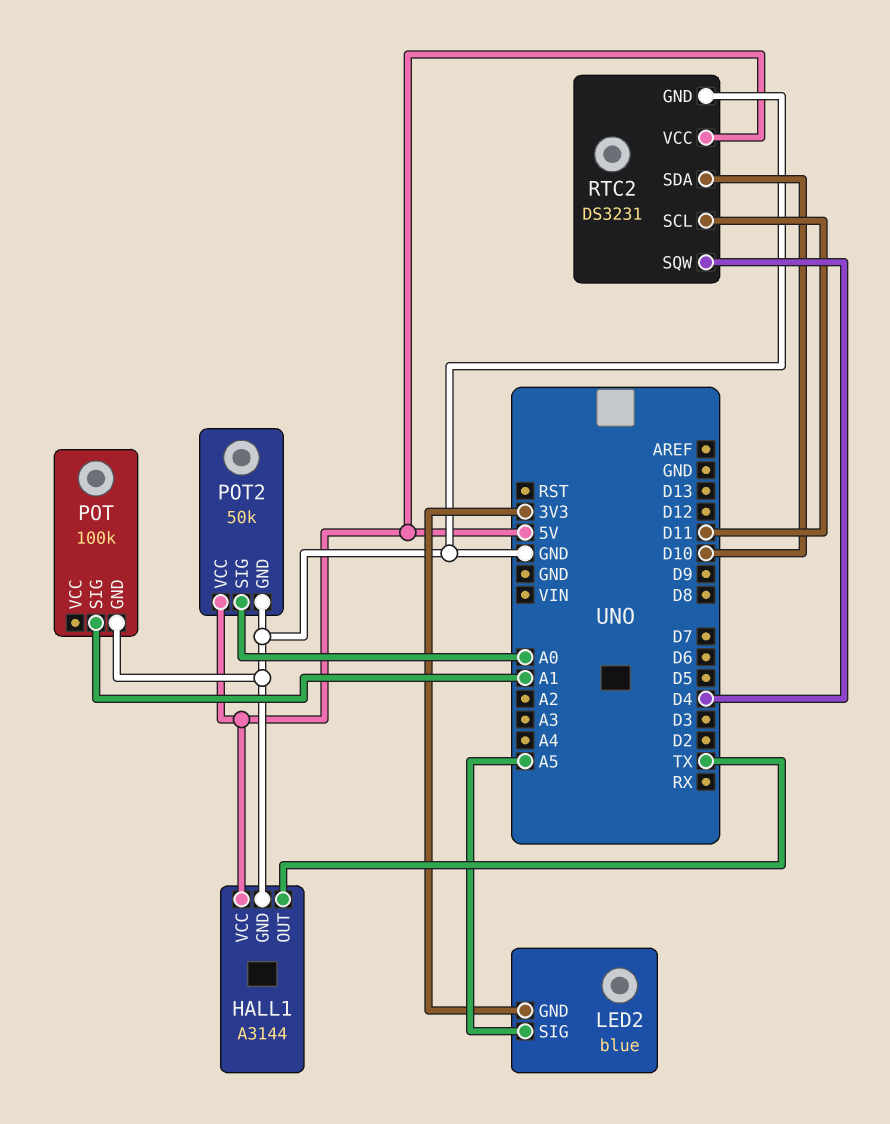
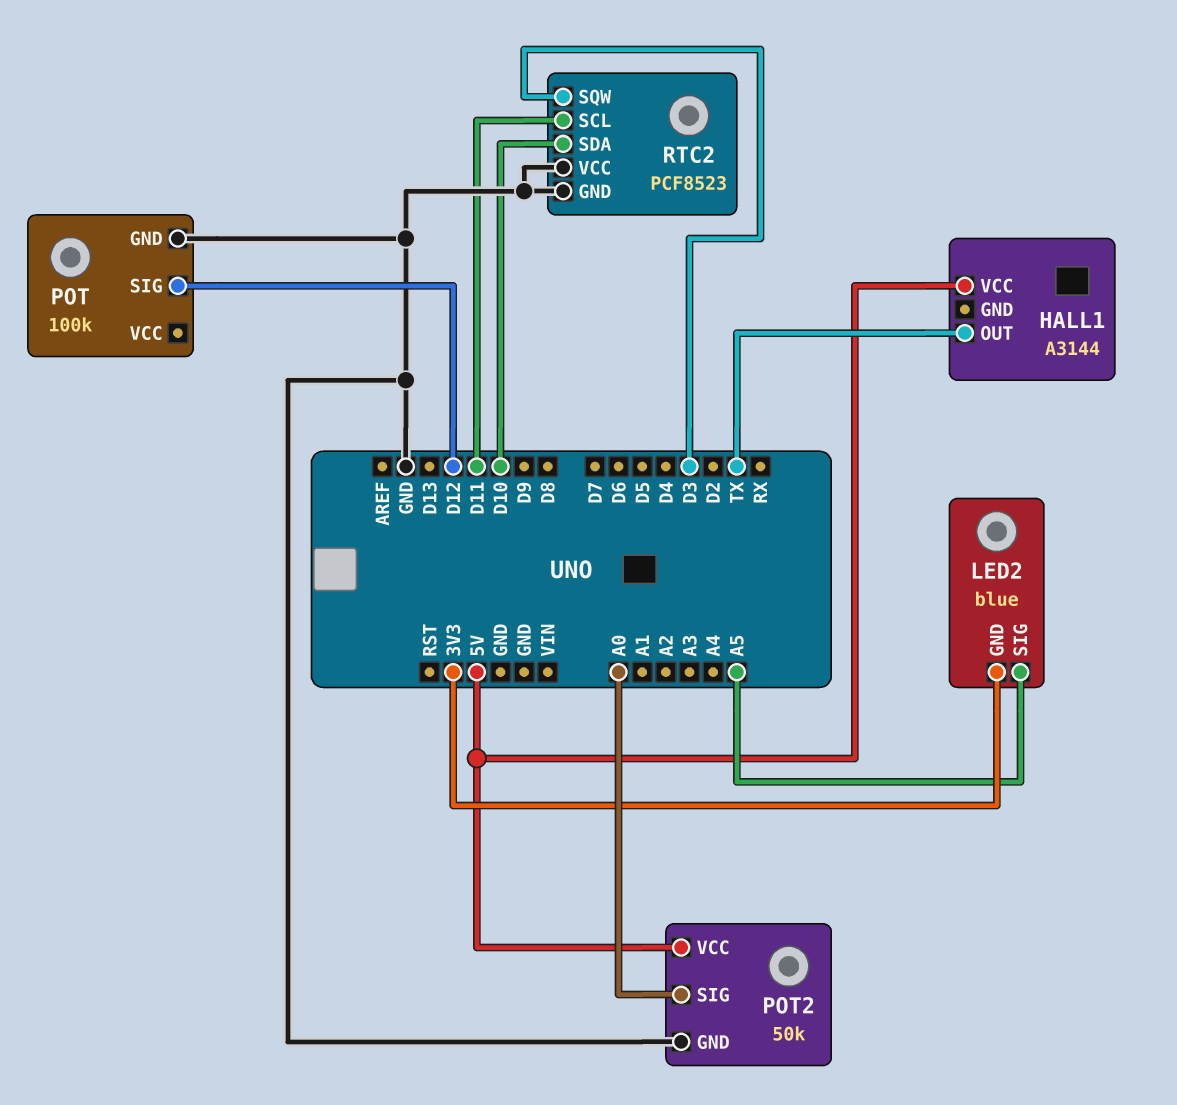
HALL1 pin GND: GND -> none
POT pin SIG: A1 -> D12
RTC2: DS3231 -> PCF8523
RTC2 pin SQW: D4 -> D3
RTC2 pin VCC: 5V -> GND

